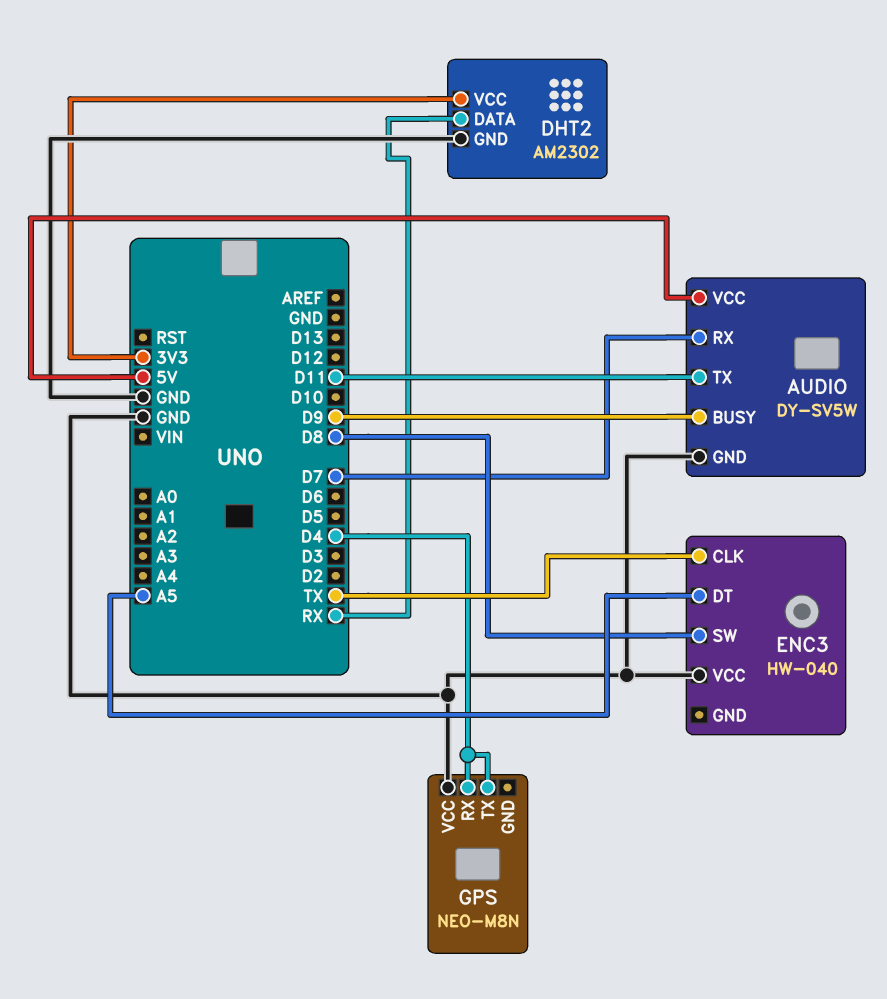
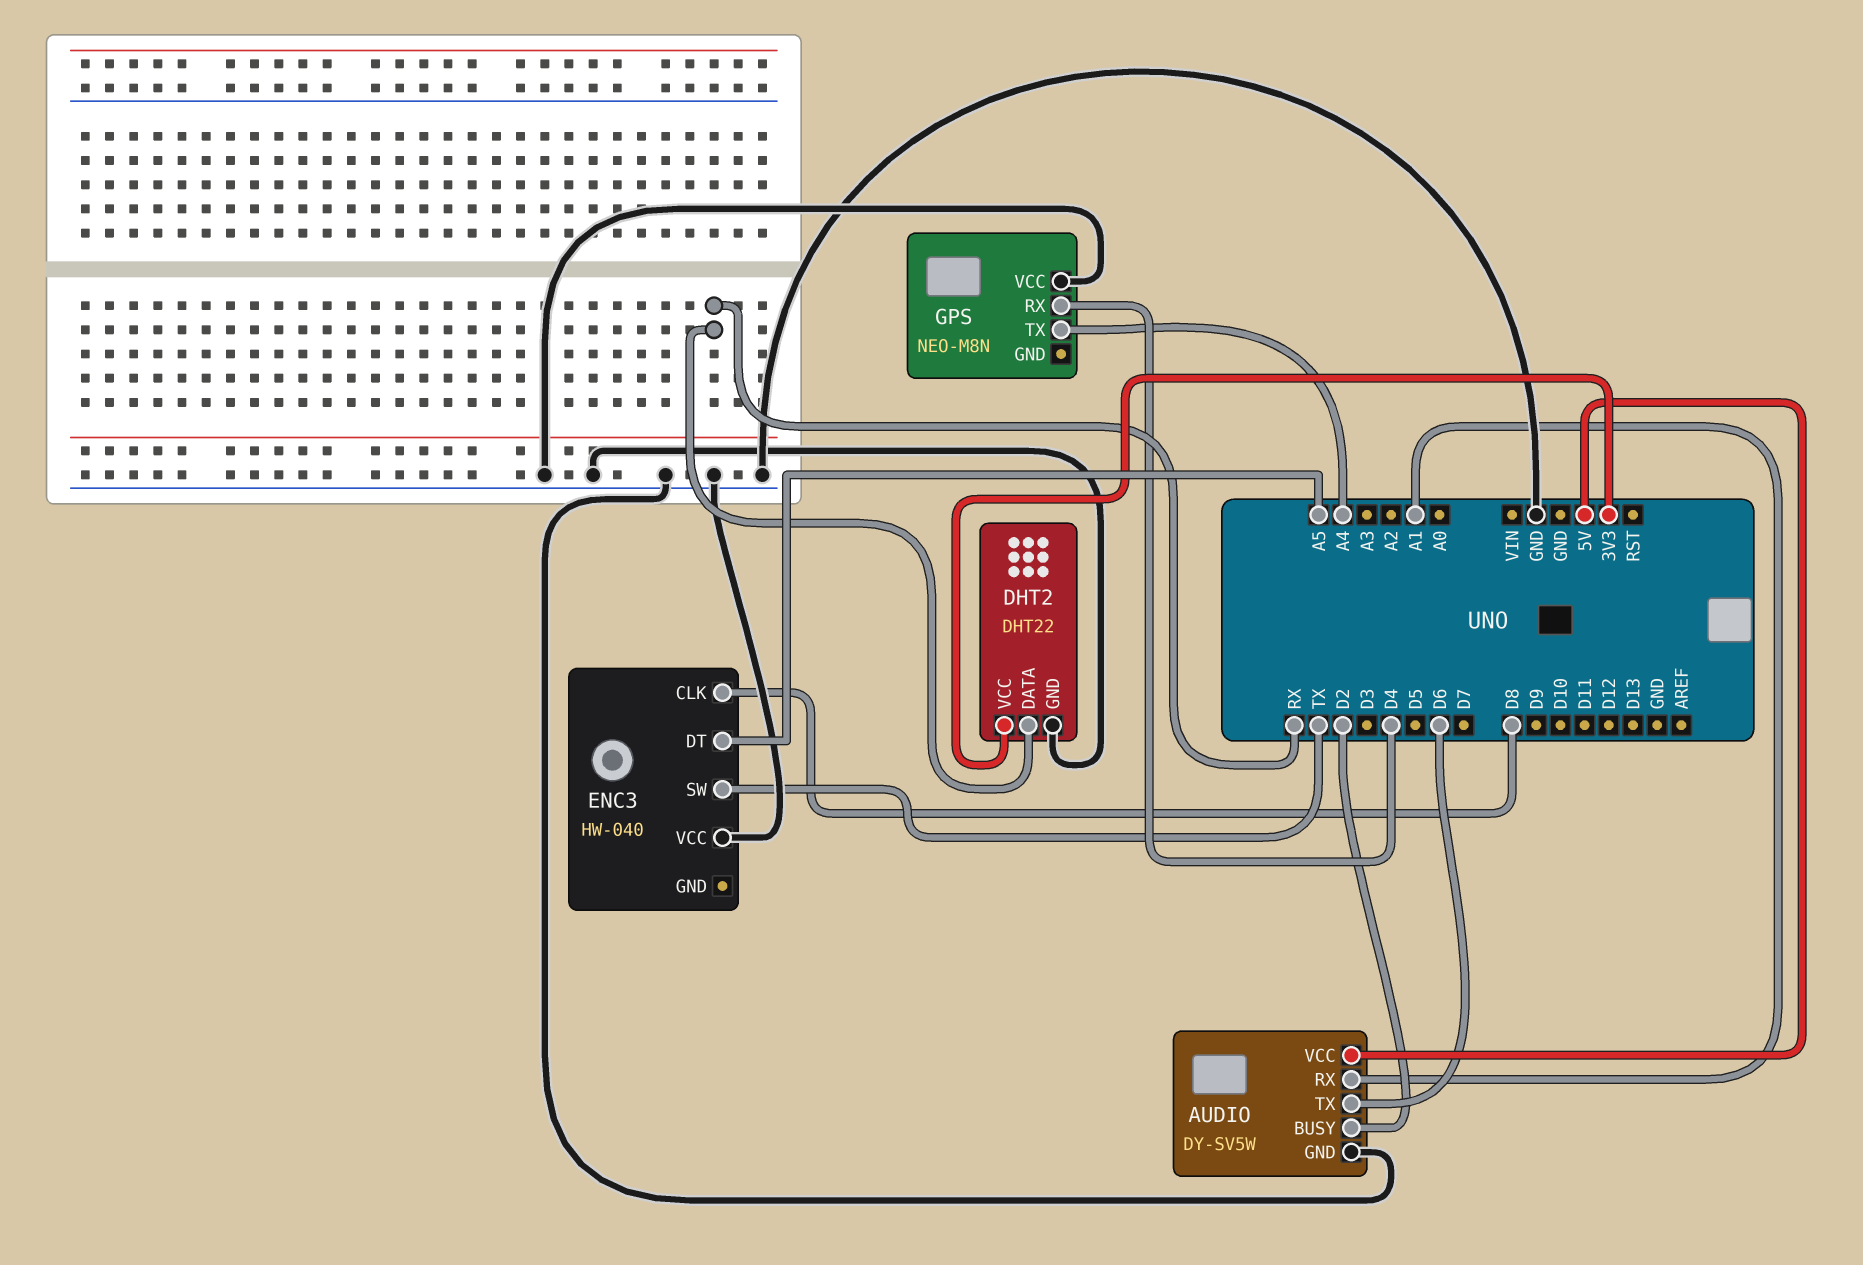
AUDIO pin BUSY: D9 -> D2
AUDIO pin RX: D7 -> A1
AUDIO pin TX: D11 -> D6
DHT2: AM2302 -> DHT22
ENC3 pin CLK: TX -> D8
ENC3 pin SW: D8 -> TX
GPS pin TX: D4 -> A4

